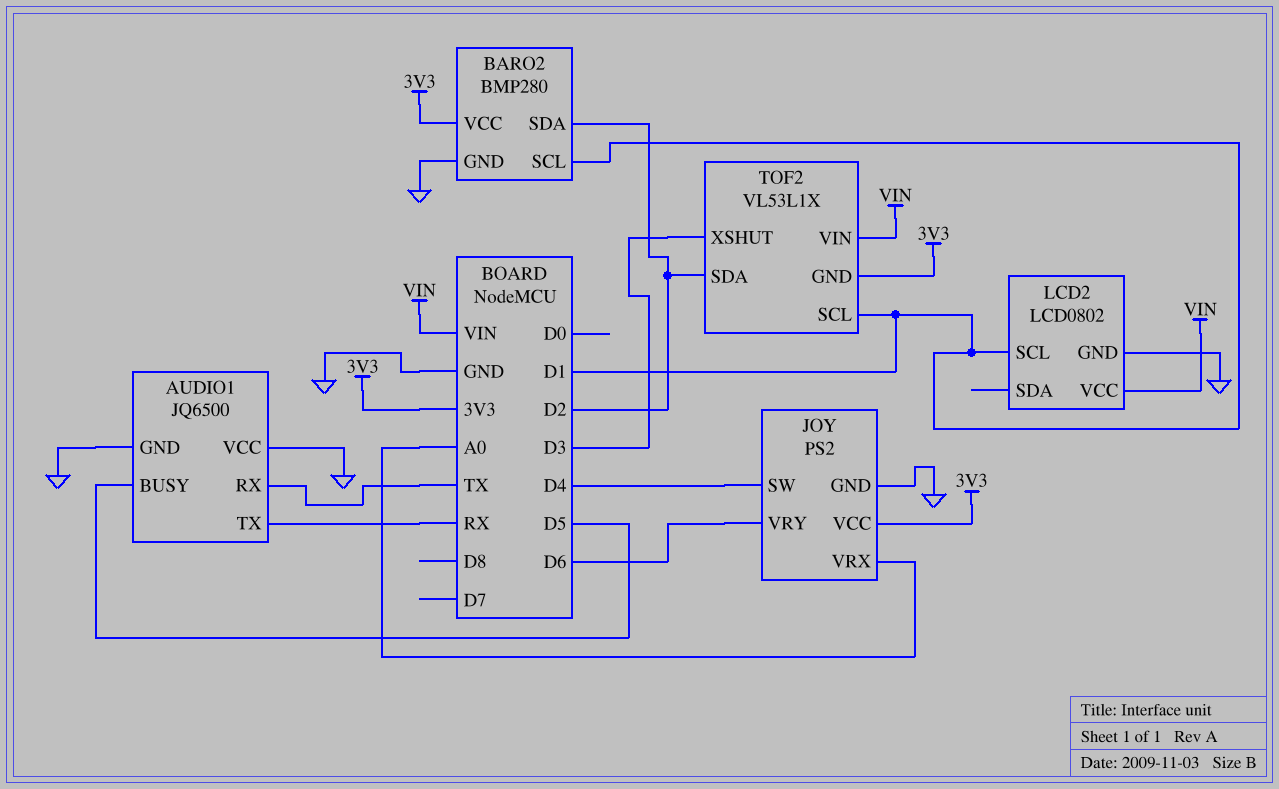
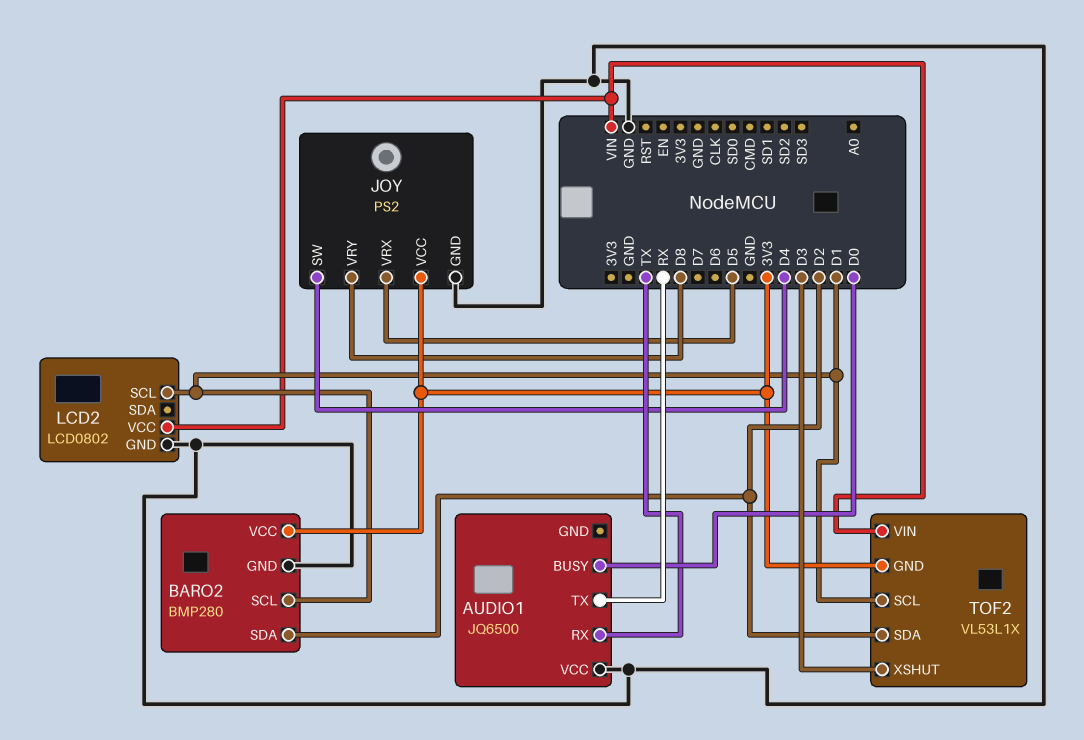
AUDIO1 pin BUSY: D5 -> D0
AUDIO1 pin GND: GND -> none
JOY pin VRX: A0 -> D5
JOY pin VRY: D6 -> D8

